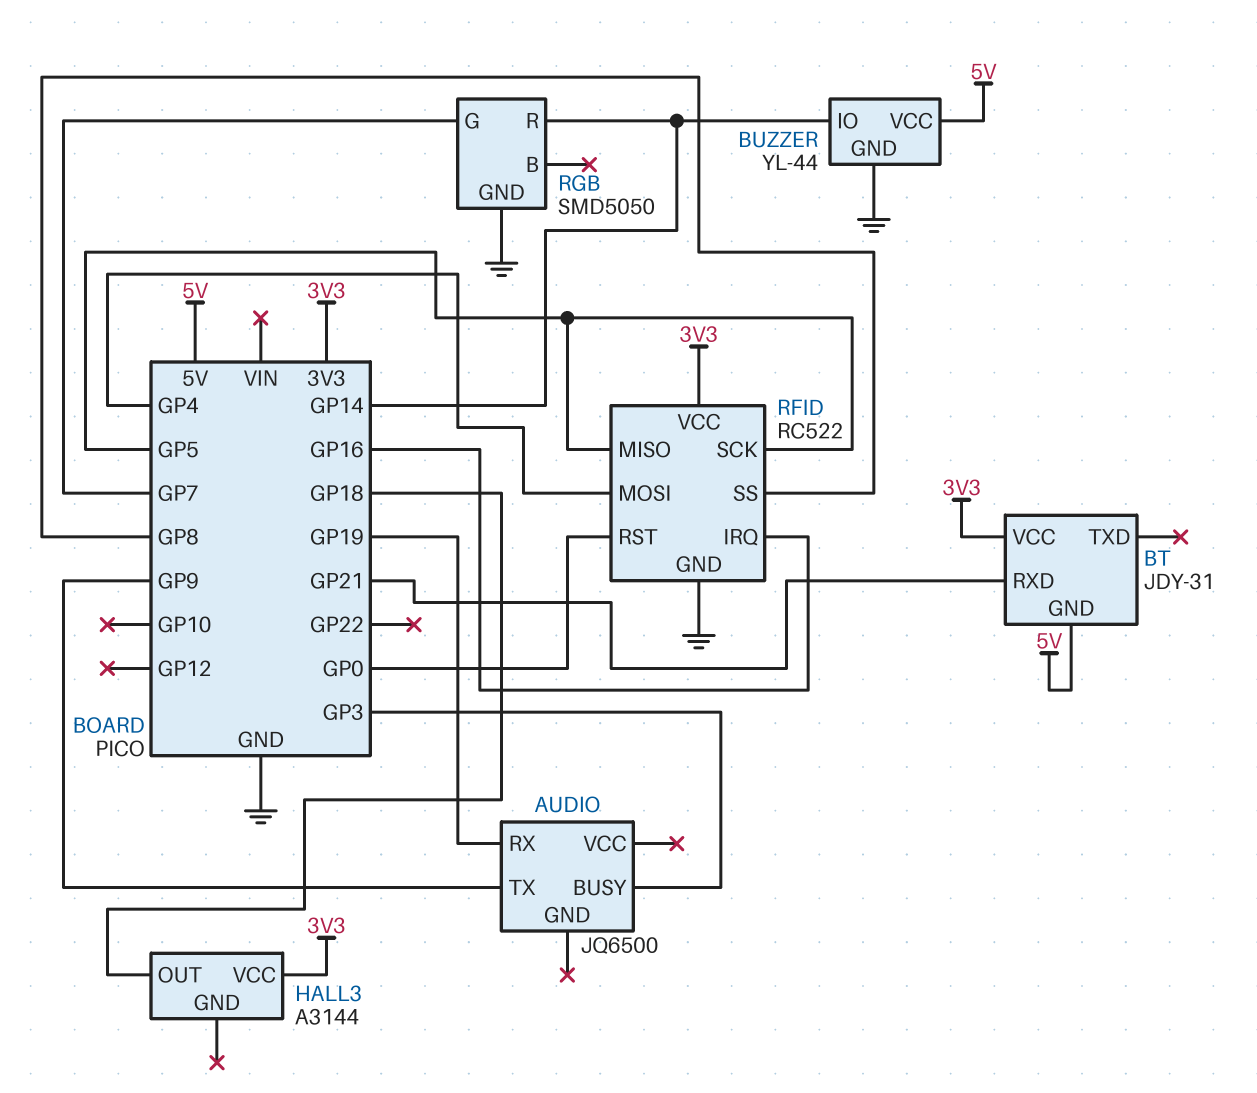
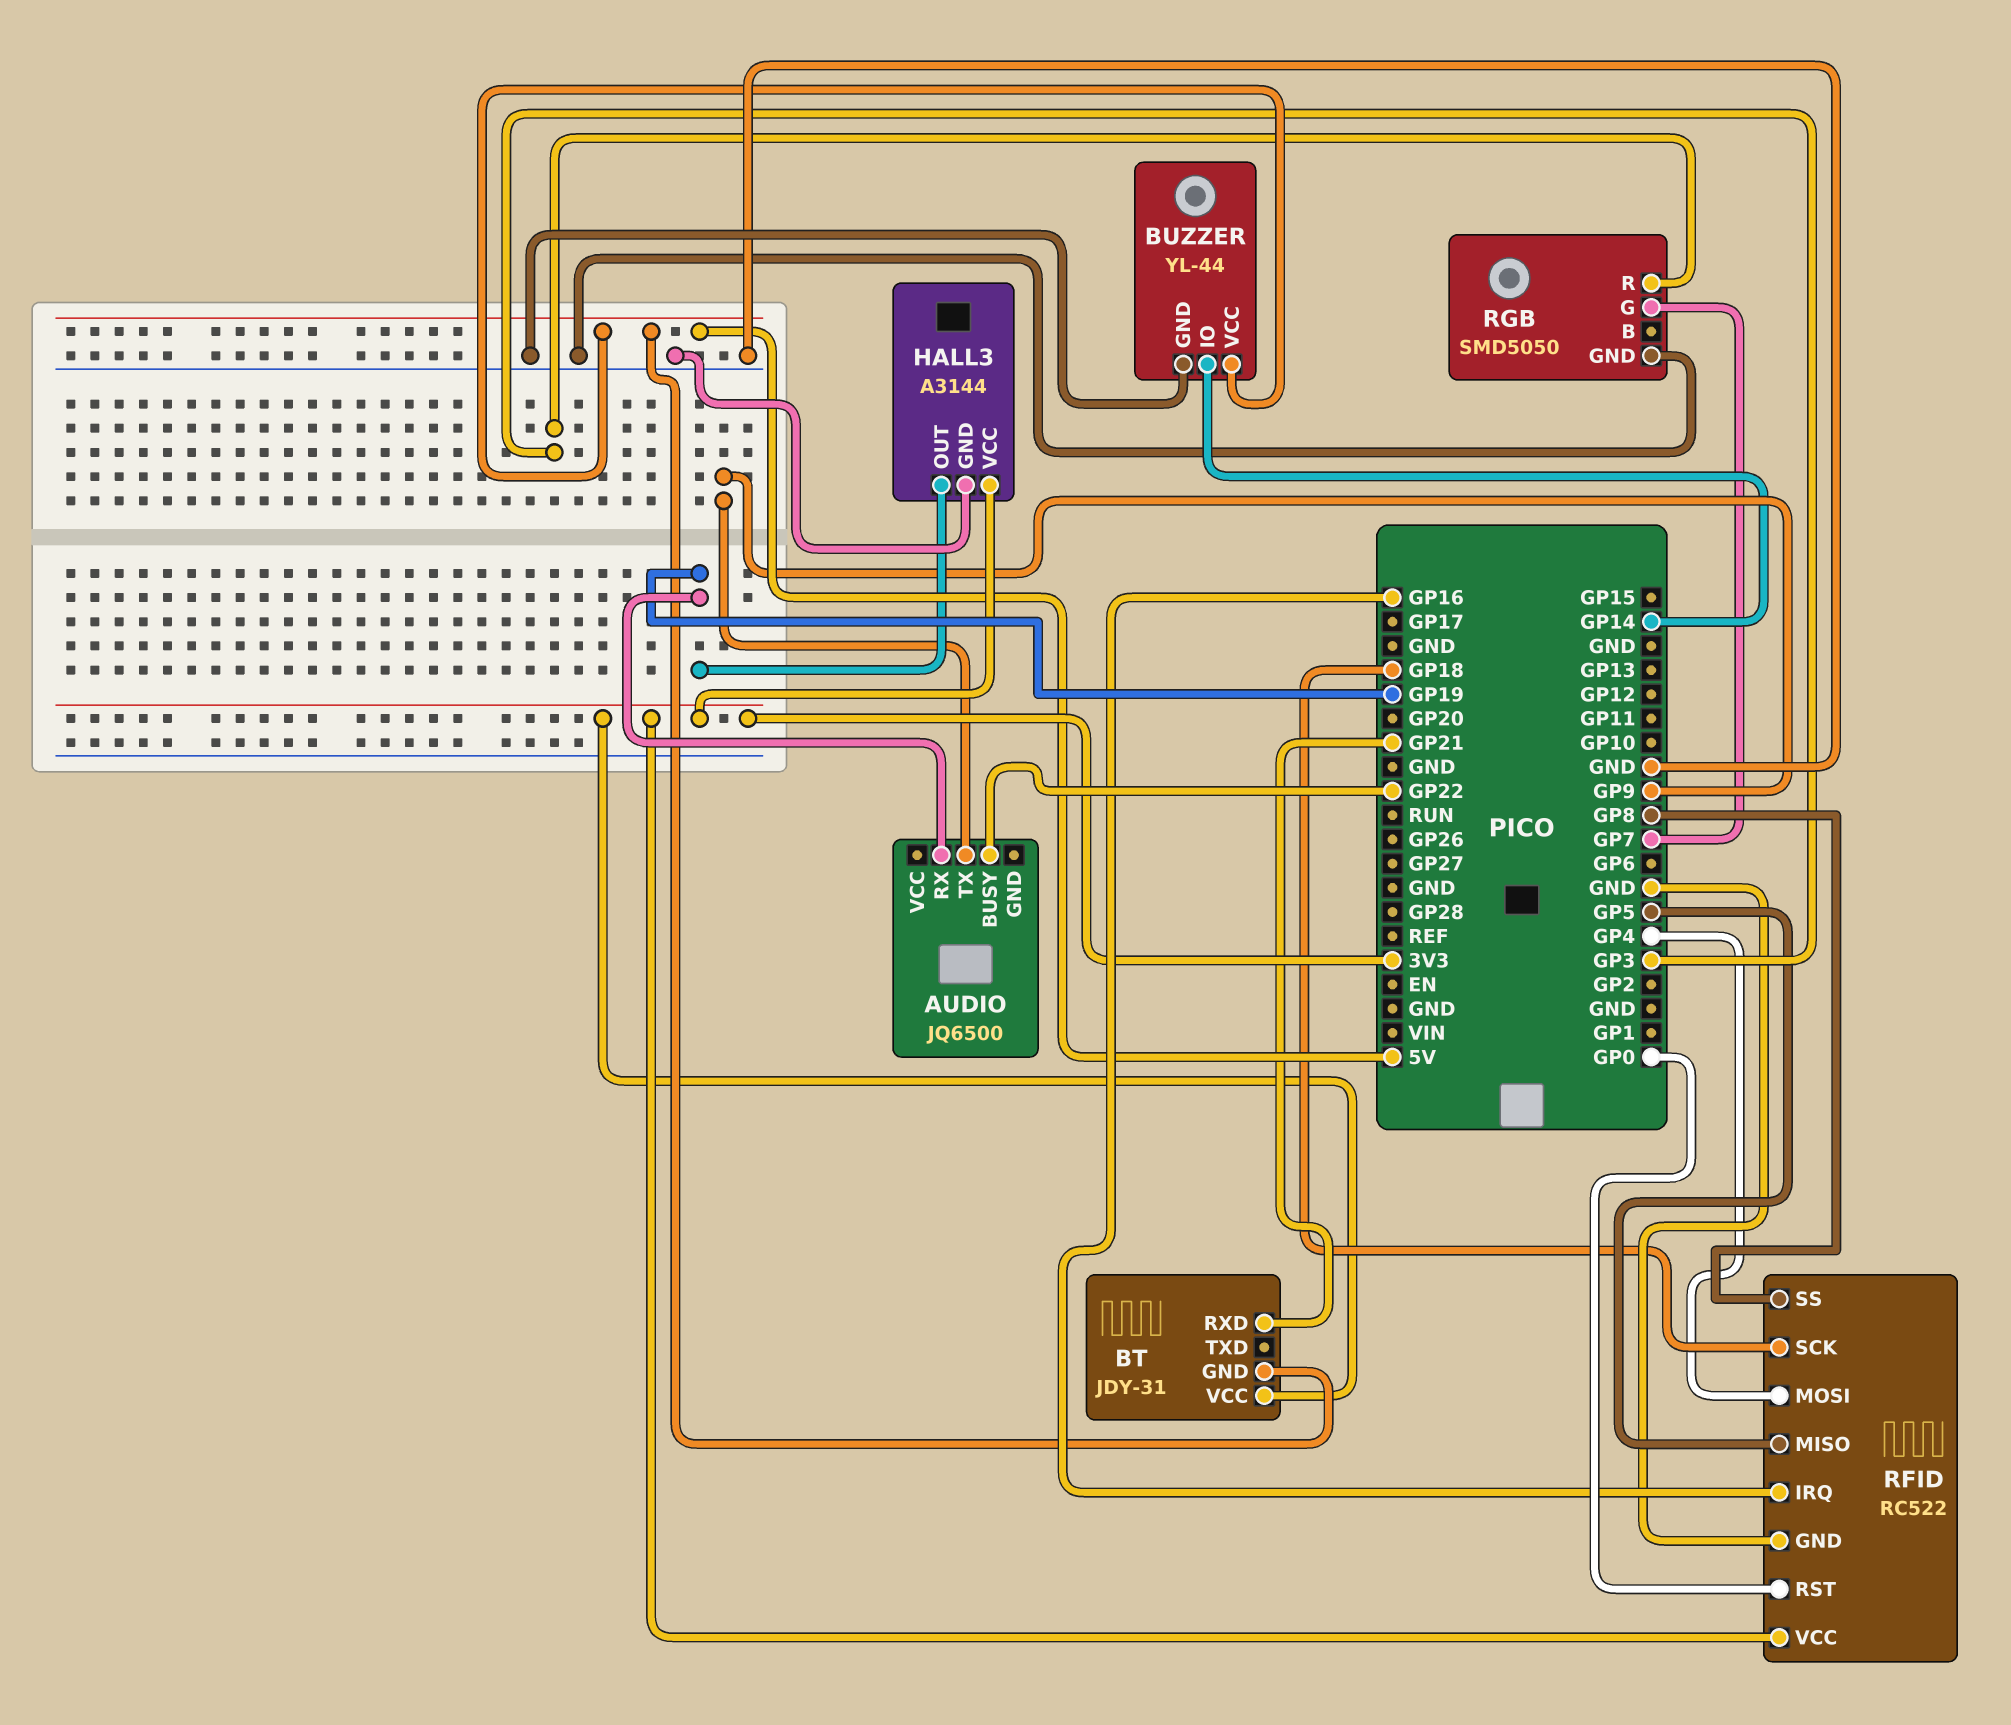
AUDIO pin BUSY: GP3 -> GP22
HALL3 pin GND: none -> GND
HALL3 pin OUT: GP18 -> GP19
RFID pin SCK: GP5 -> GP18
RGB pin R: GP14 -> GP3

